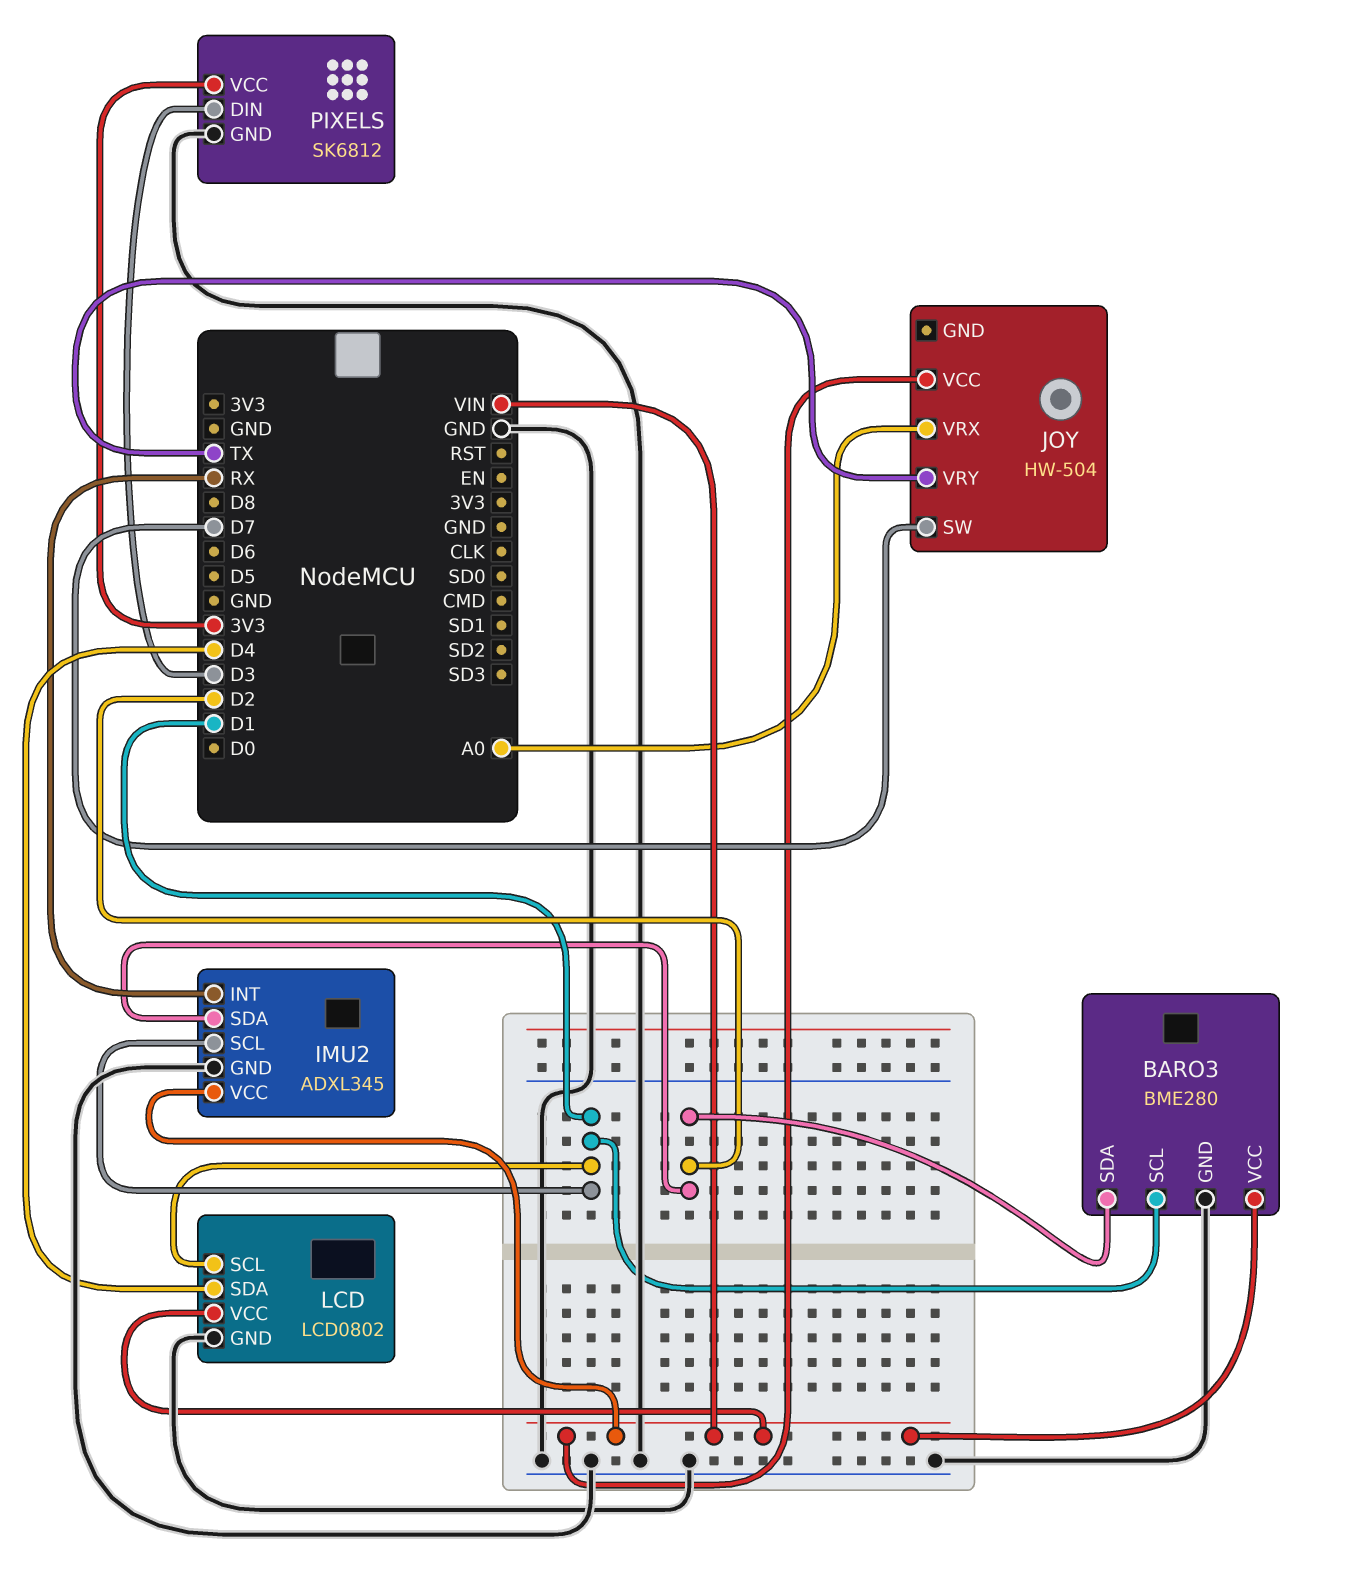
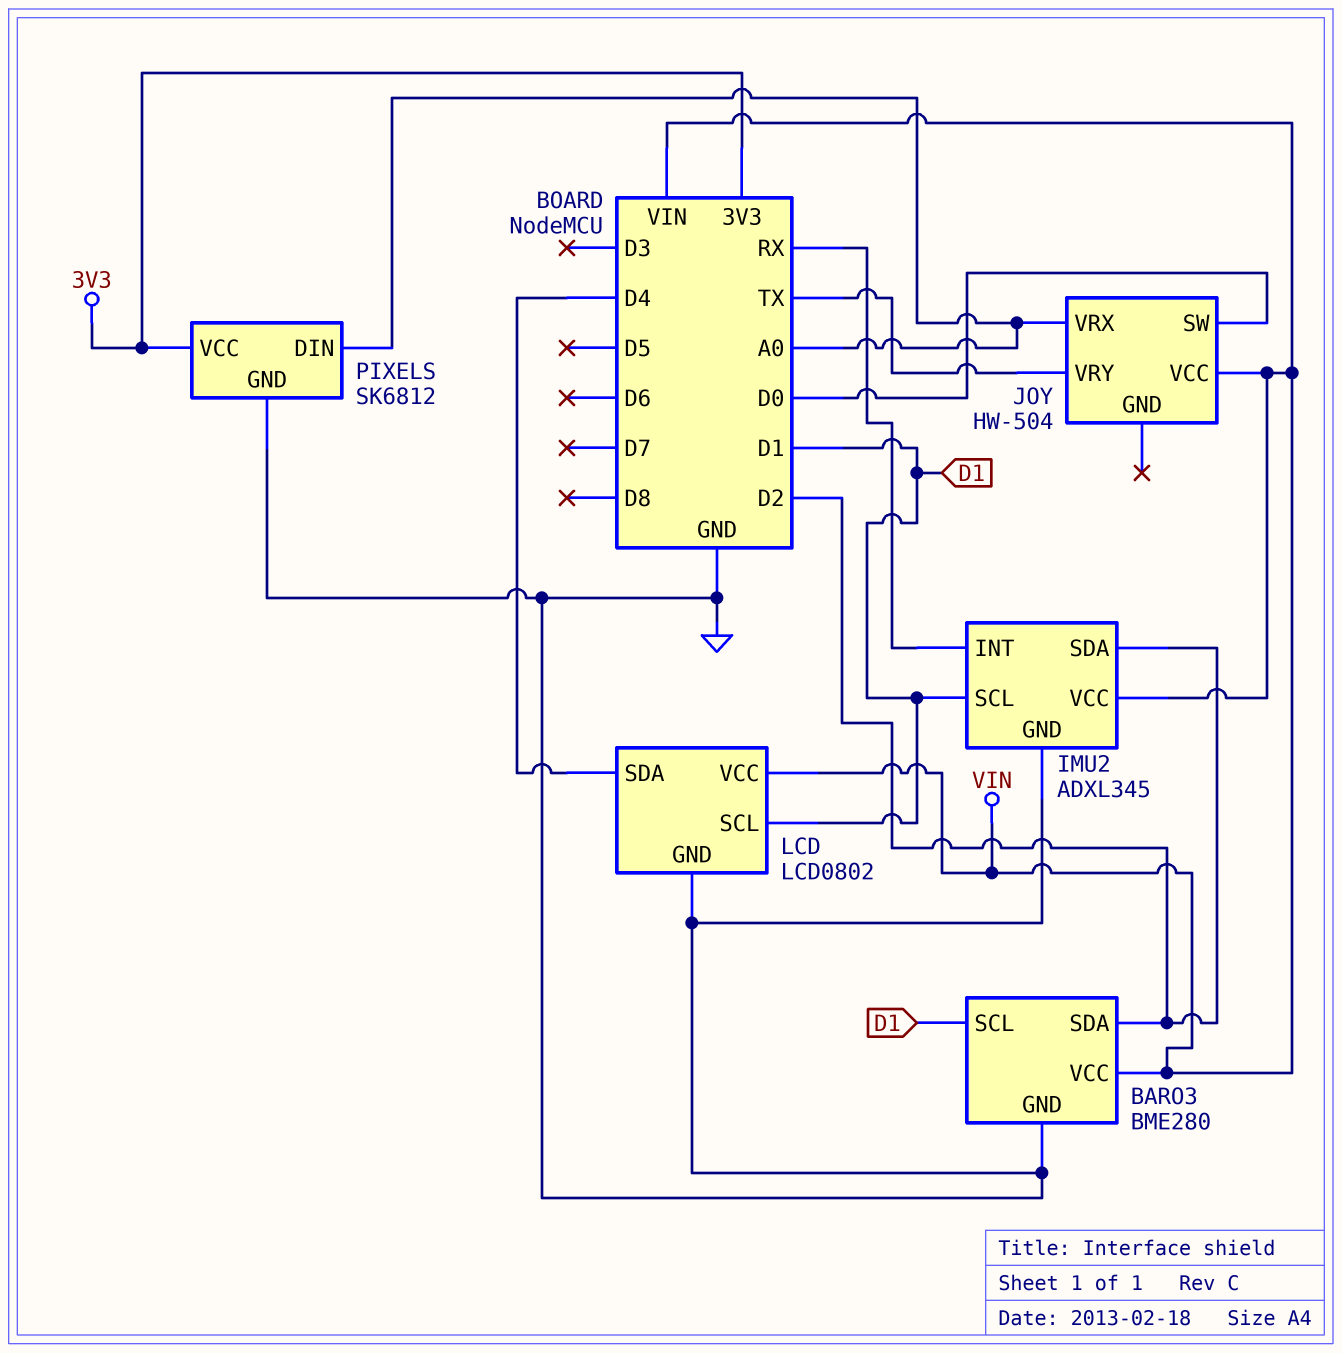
JOY pin SW: D7 -> D0
PIXELS pin DIN: D3 -> A0

